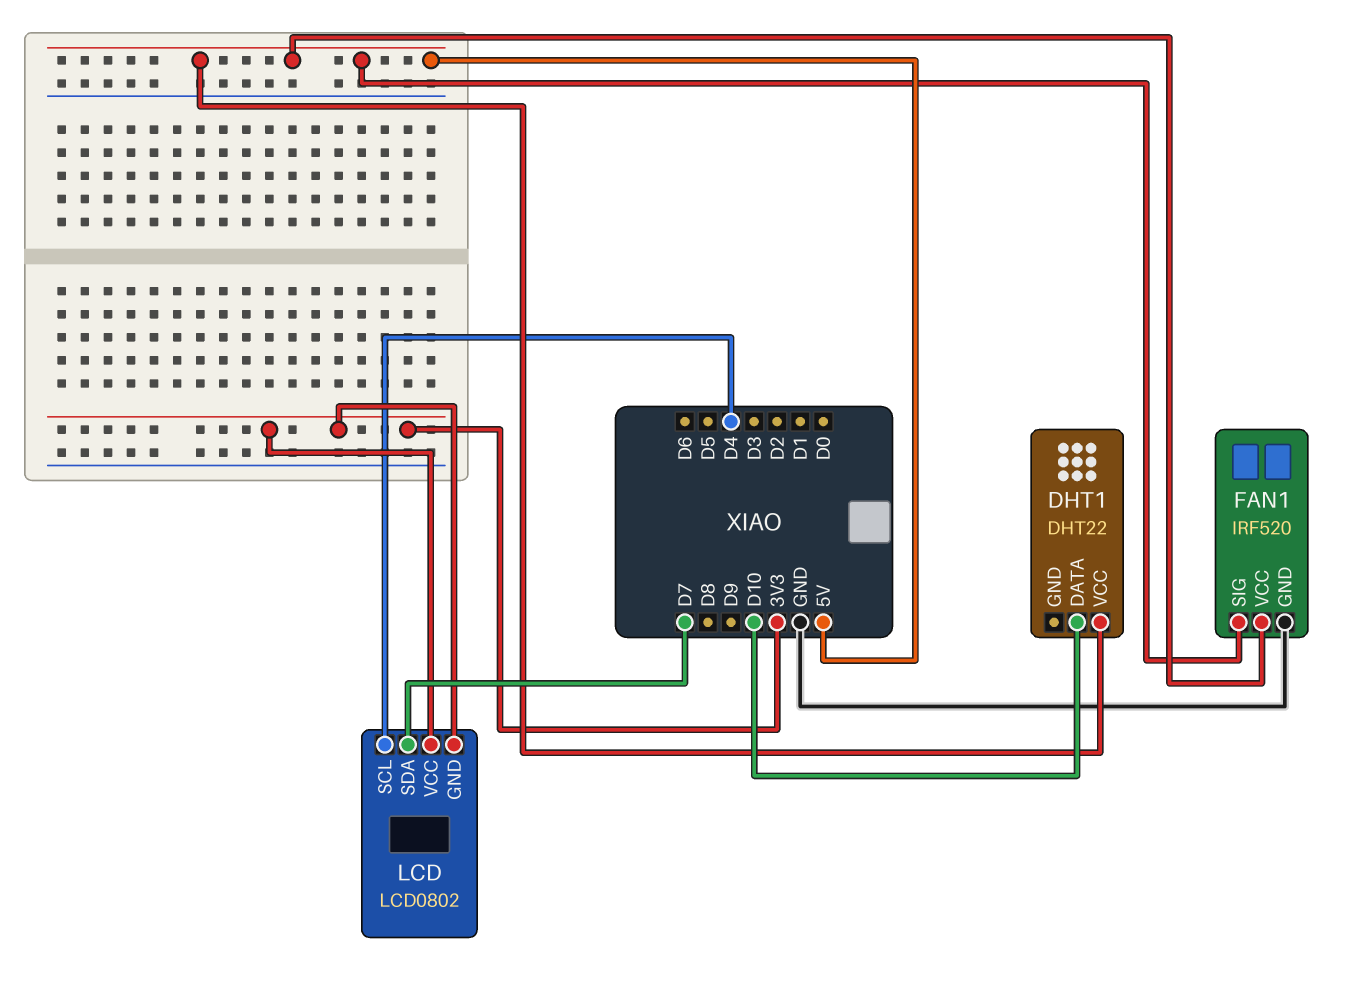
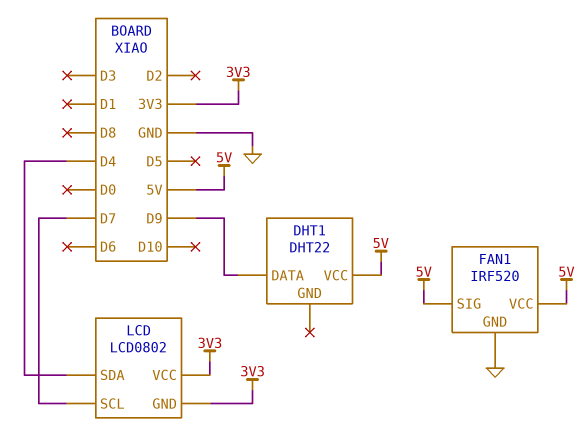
DHT1 pin DATA: D10 -> D9
LCD pin SCL: D4 -> D7
LCD pin SDA: D7 -> D4

